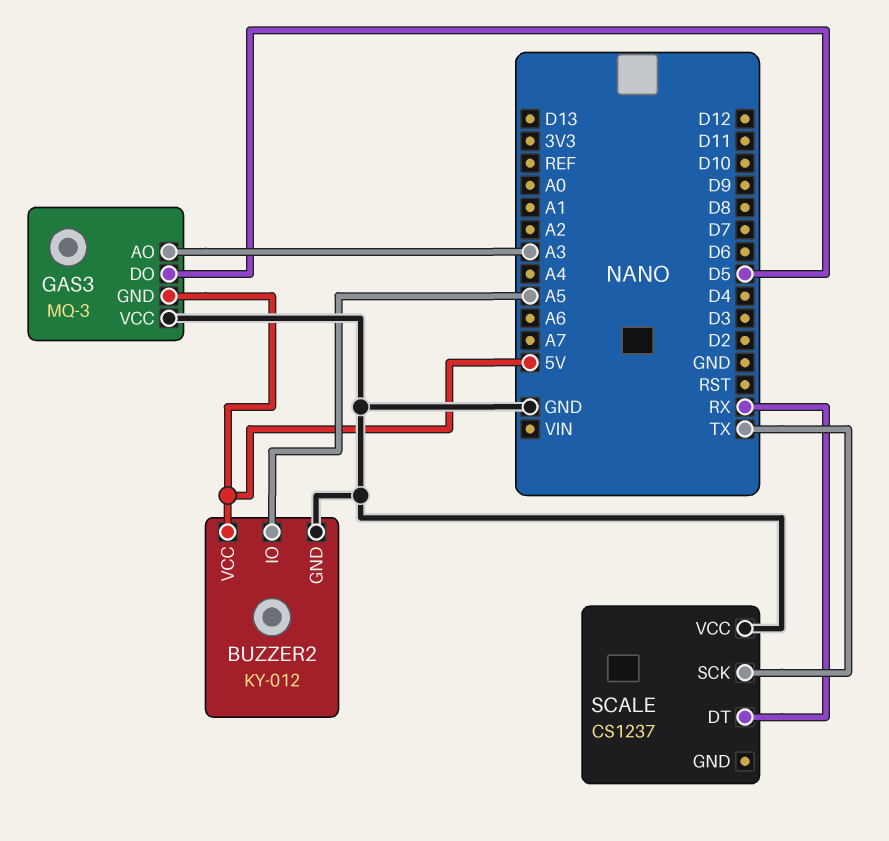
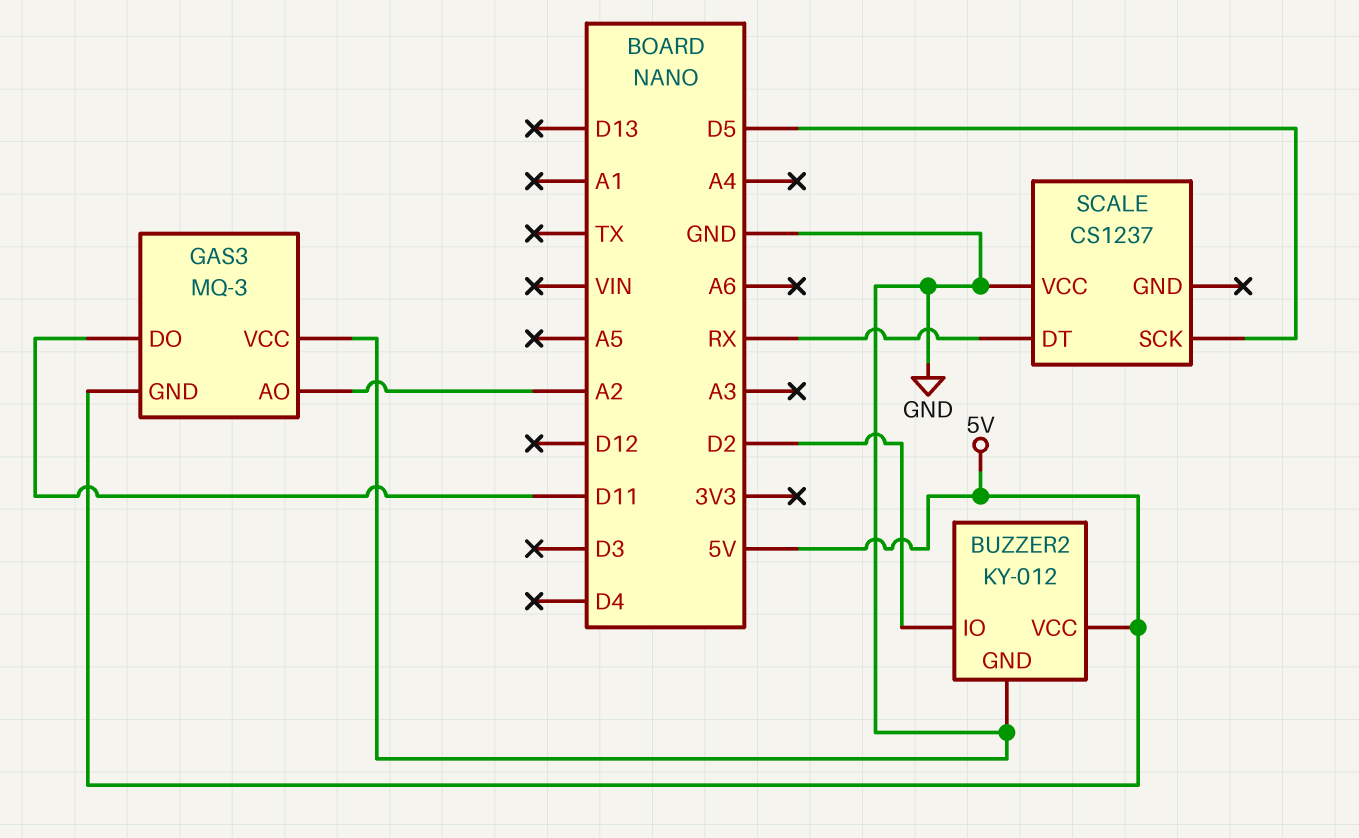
BUZZER2 pin IO: A5 -> D2
GAS3 pin AO: A3 -> A2
GAS3 pin DO: D5 -> D11
SCALE pin SCK: TX -> D5

